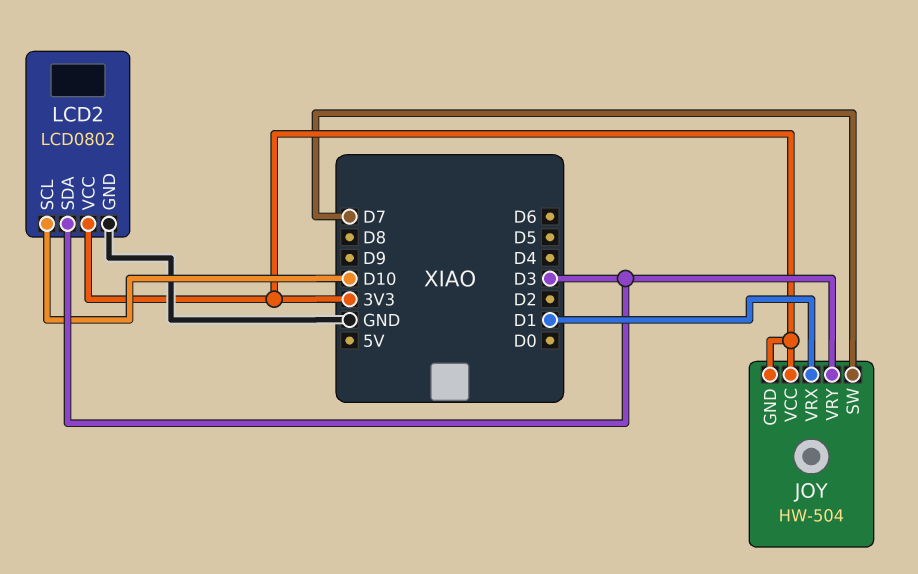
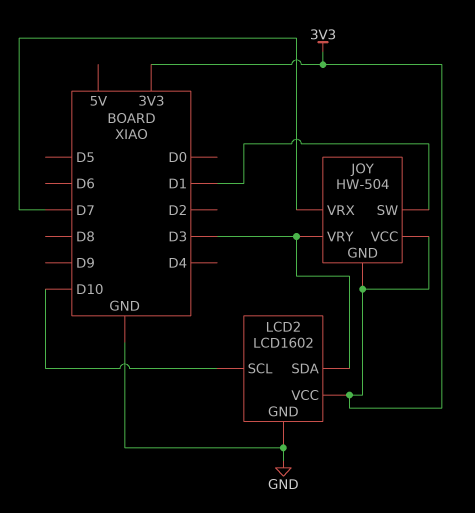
JOY pin SW: D7 -> D1
JOY pin VRX: D1 -> D7
LCD2: LCD0802 -> LCD1602

